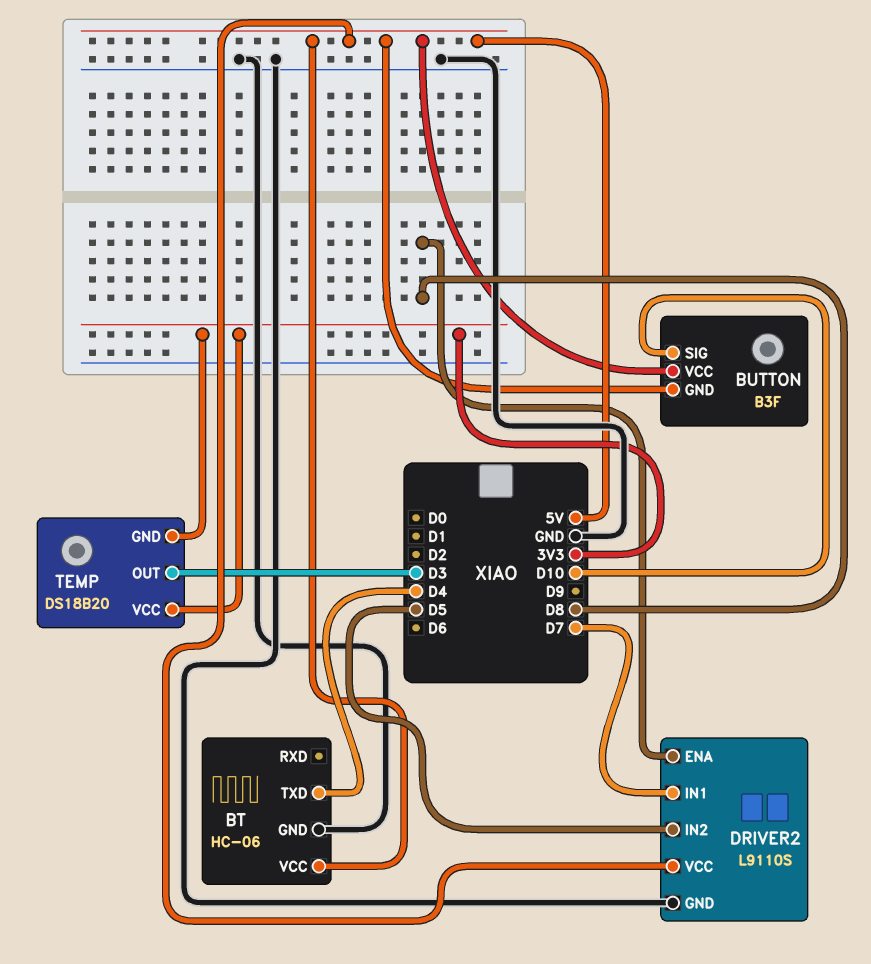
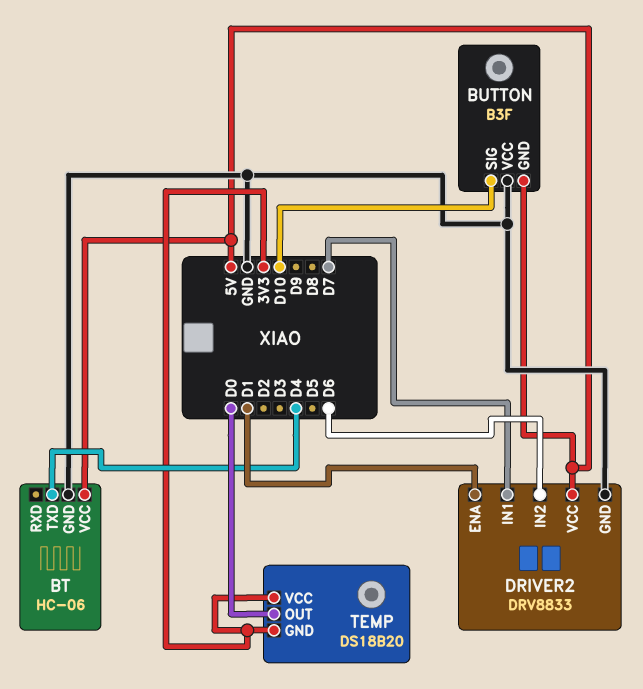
BUTTON pin VCC: 5V -> GND
DRIVER2: L9110S -> DRV8833
DRIVER2 pin ENA: D8 -> D1
DRIVER2 pin IN2: D5 -> D6
TEMP pin OUT: D3 -> D0

